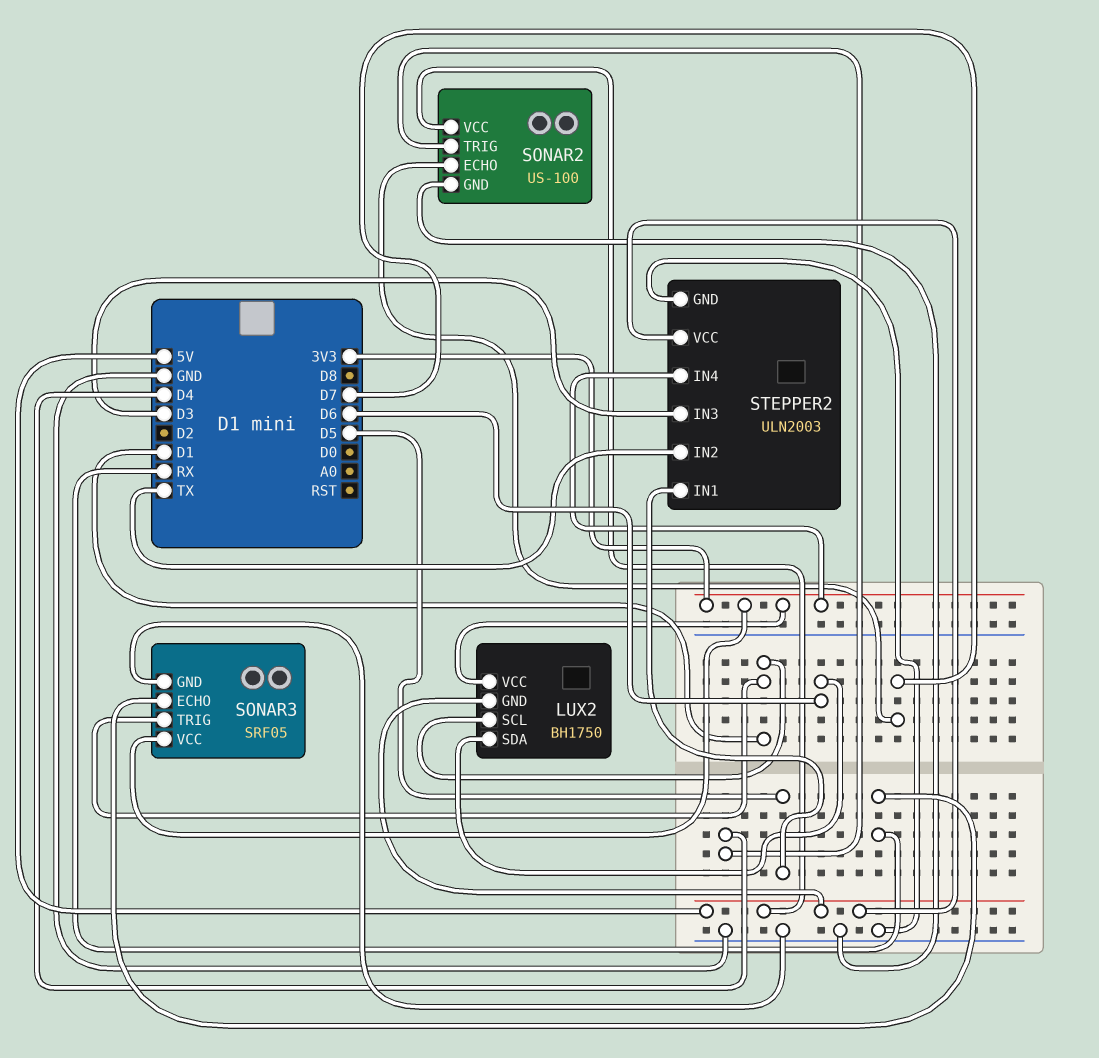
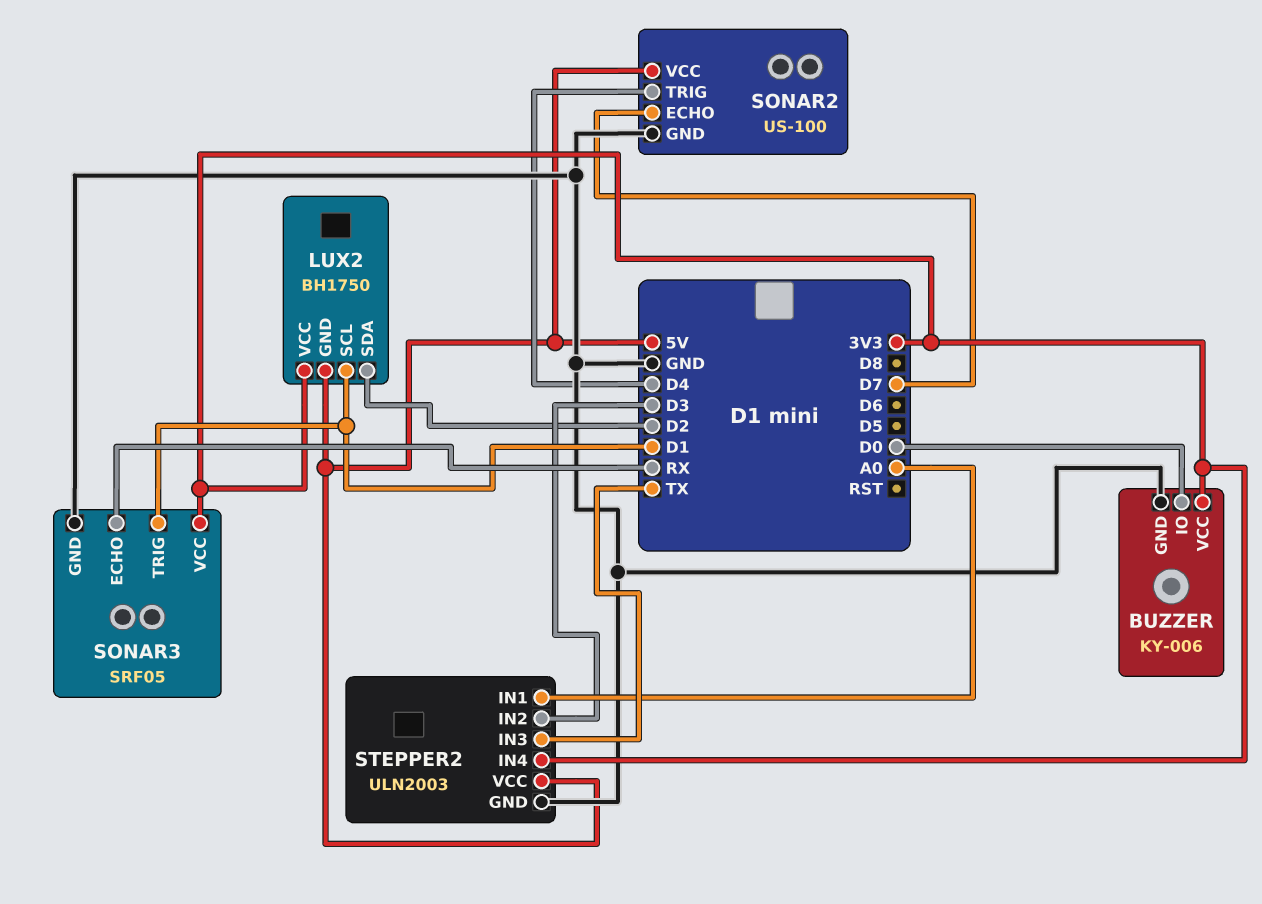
BUZZER: none -> KY-006
BUZZER pin GND: none -> GND
BUZZER pin IO: none -> D0
BUZZER pin VCC: none -> 3V3
LUX2 pin SDA: D6 -> D2
STEPPER2 pin IN1: D5 -> A0
STEPPER2 pin IN2: TX -> D3
STEPPER2 pin IN3: D3 -> TX

